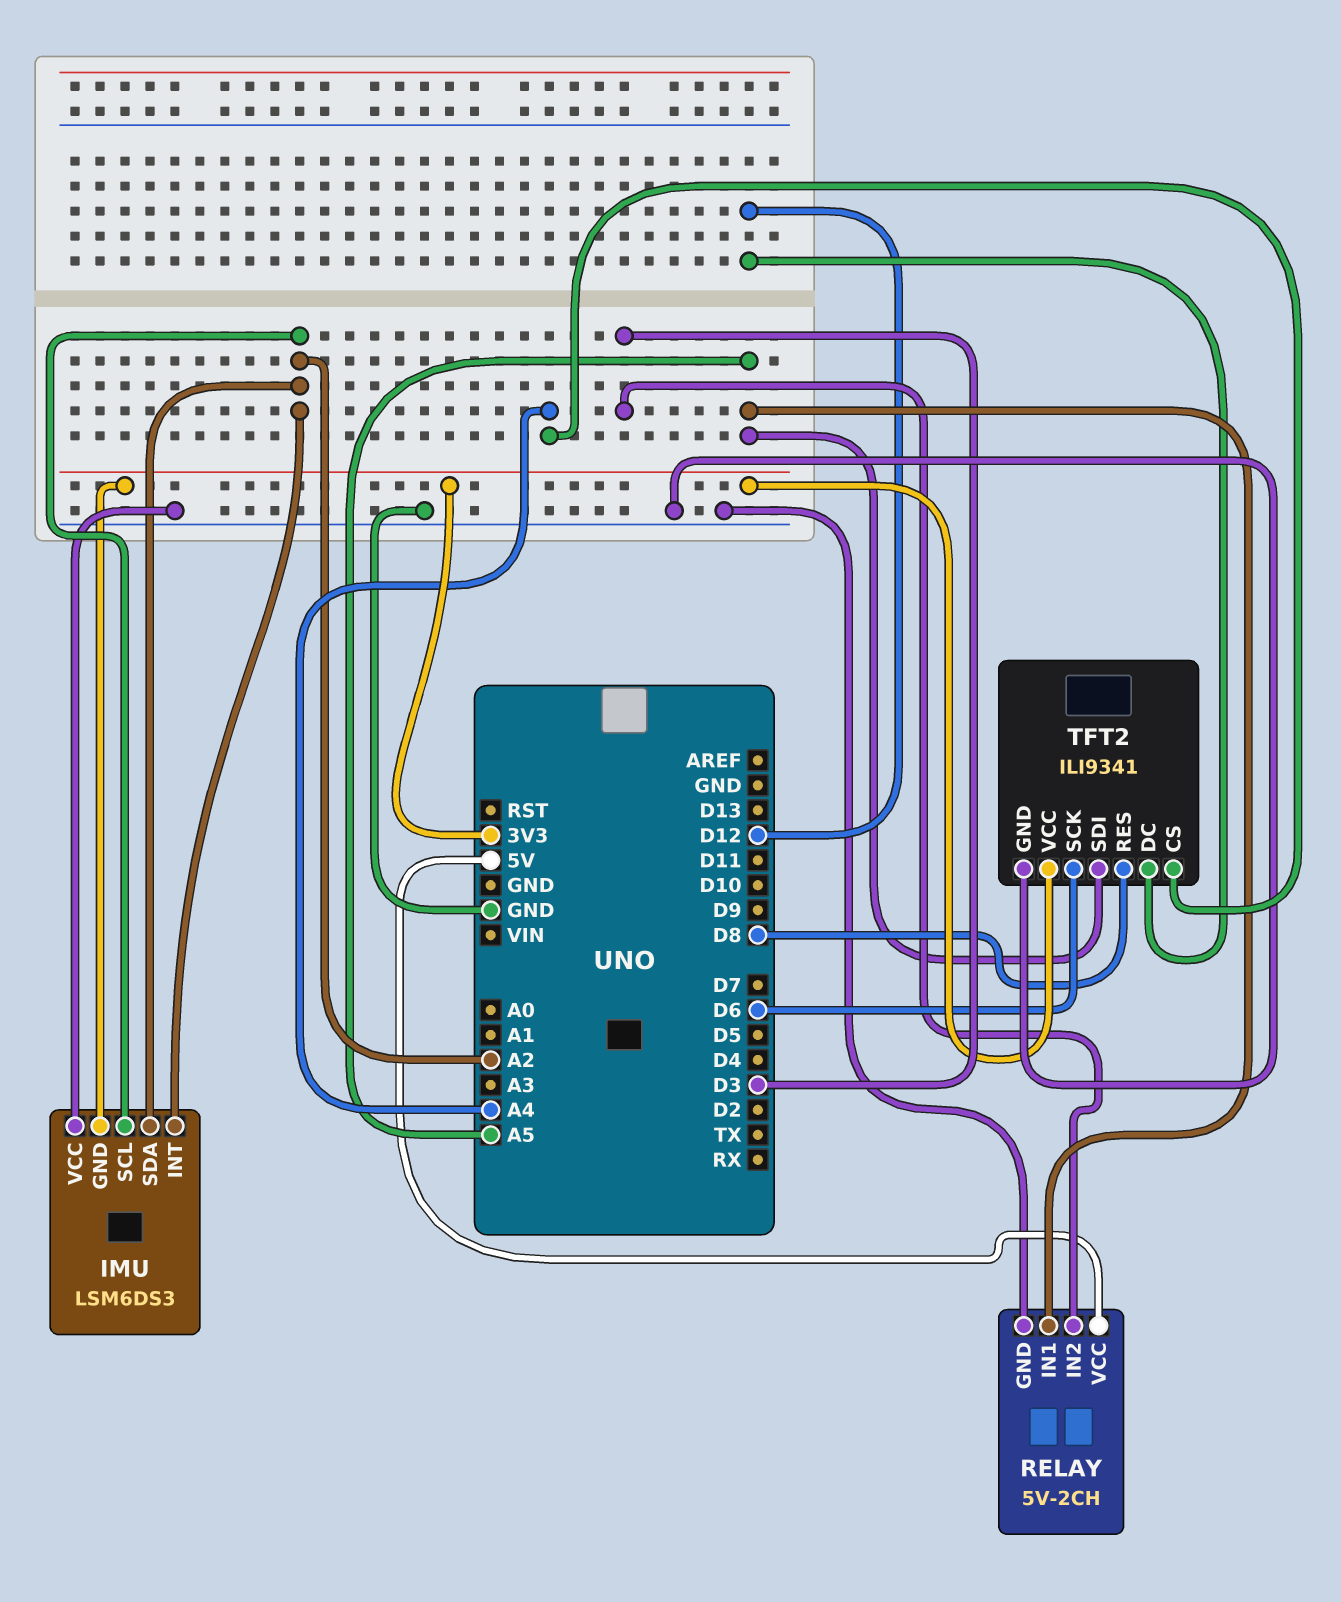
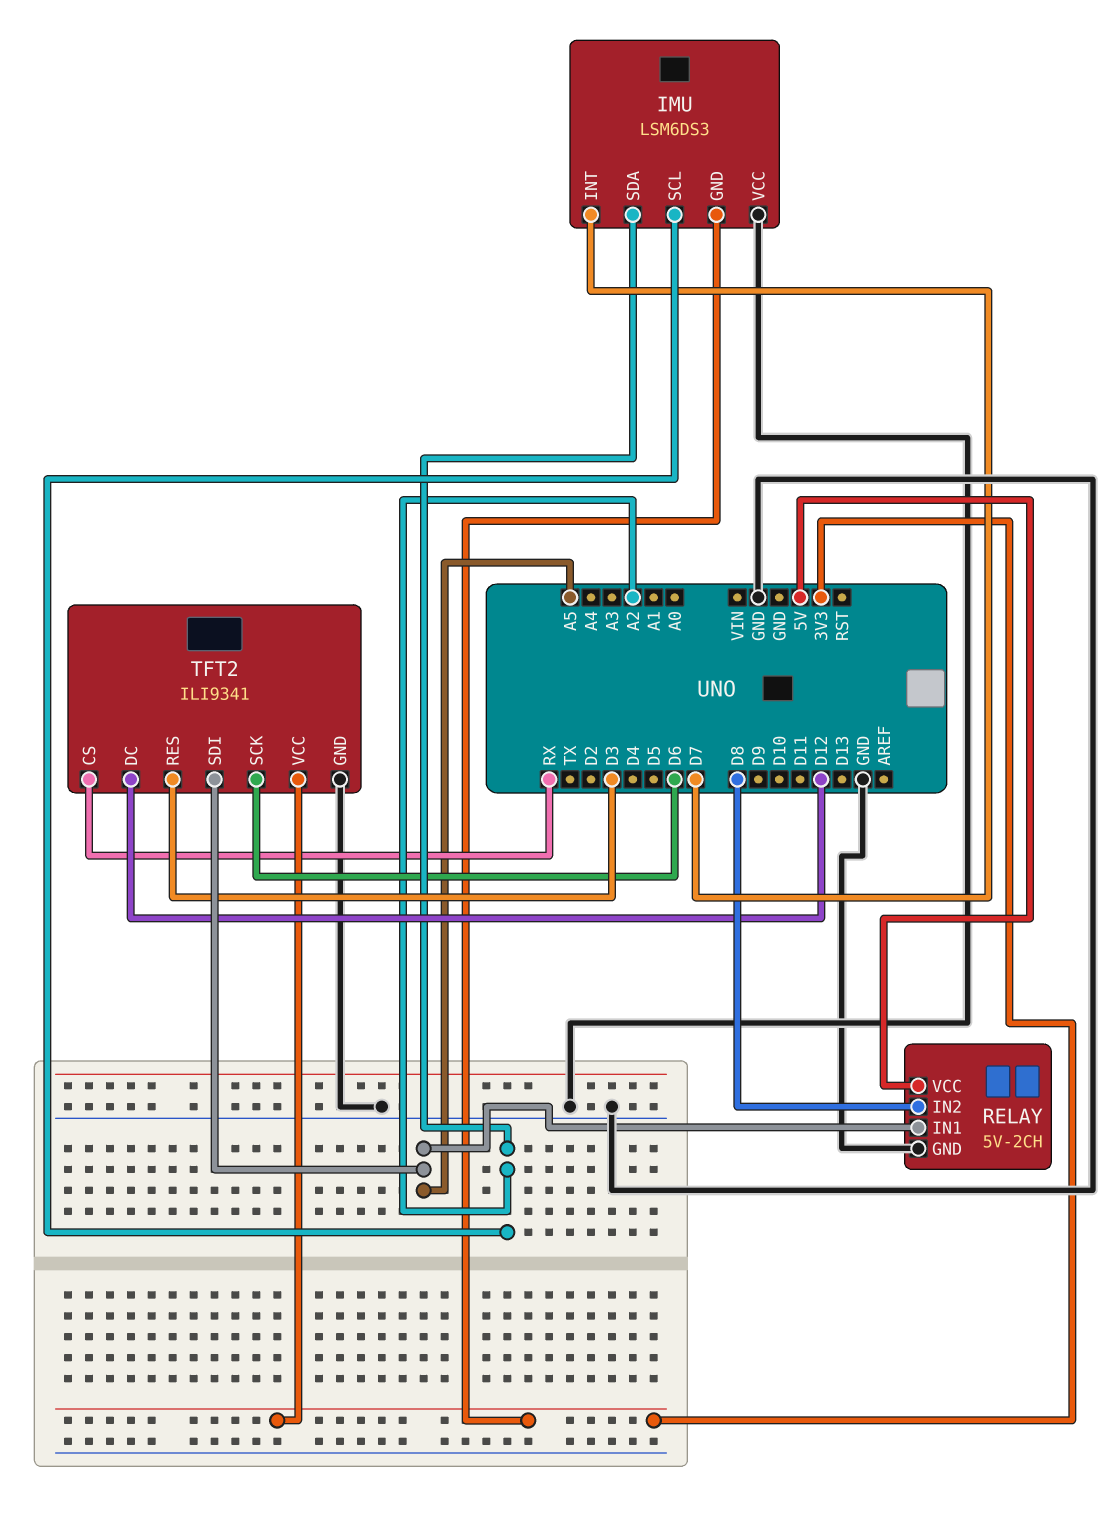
IMU pin INT: A2 -> D7
RELAY pin IN2: D3 -> D8
TFT2 pin CS: A4 -> RX
TFT2 pin RES: D8 -> D3

